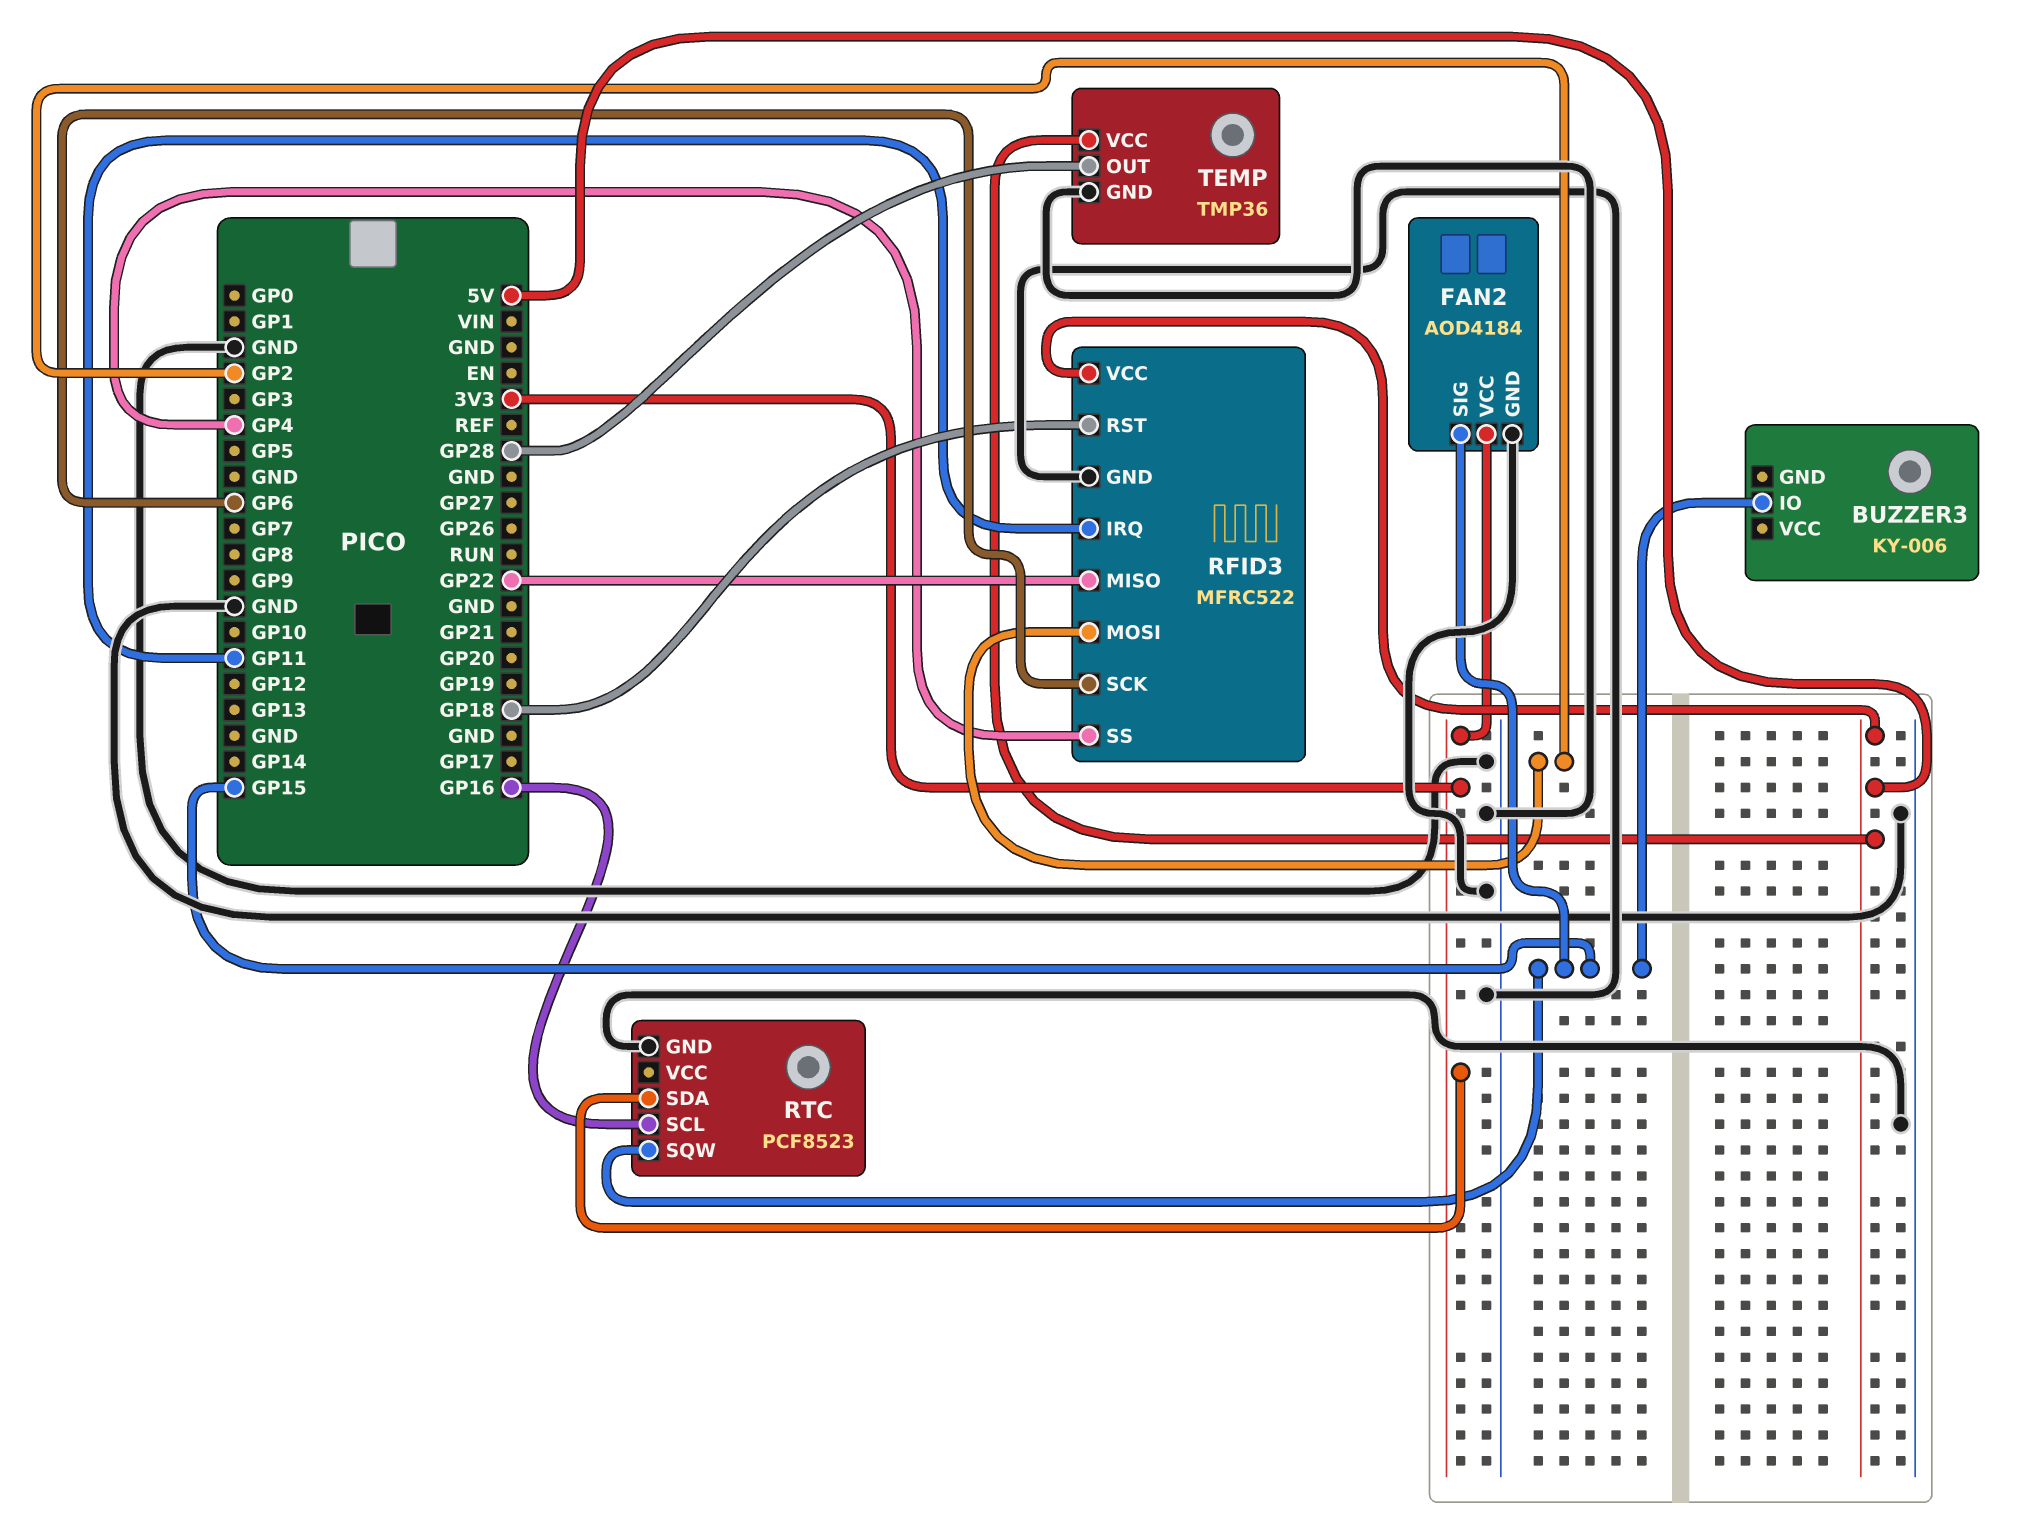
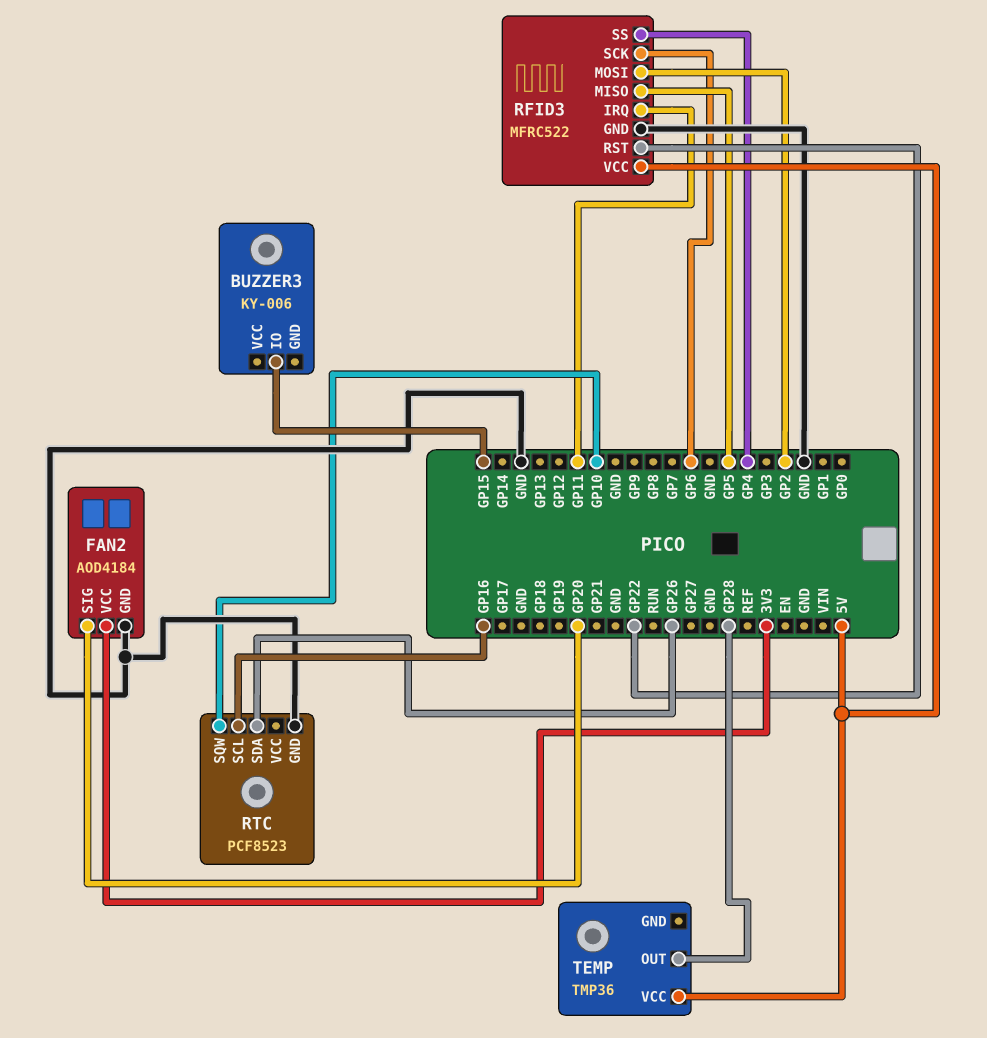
FAN2 pin SIG: GP15 -> GP20
RFID3 pin MISO: GP22 -> GP5
RFID3 pin RST: GP18 -> GP22
RTC pin SDA: 3V3 -> GP26
RTC pin SQW: GP15 -> GP10
TEMP pin GND: GND -> none

